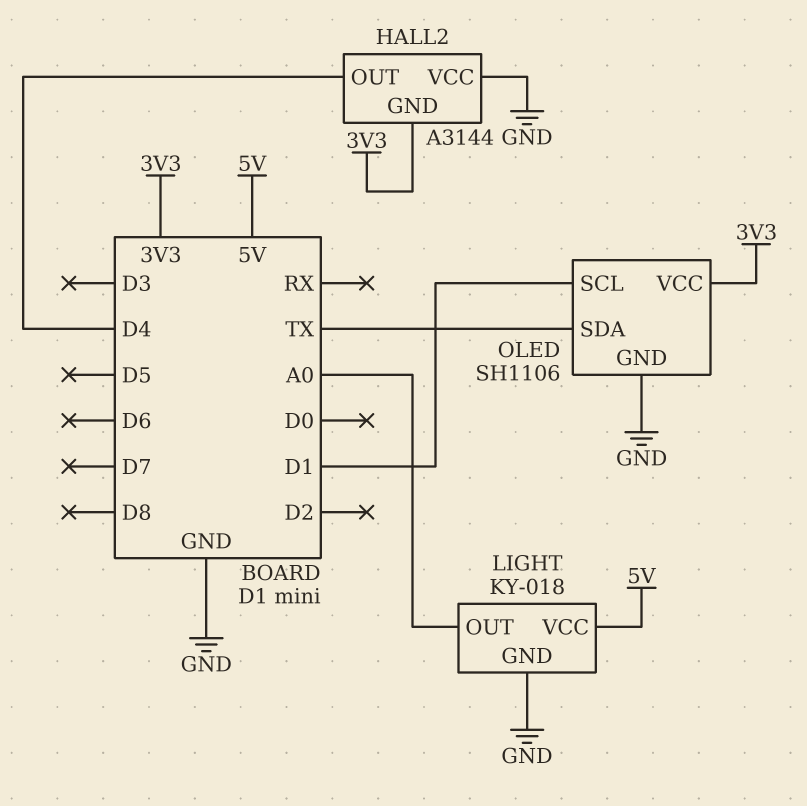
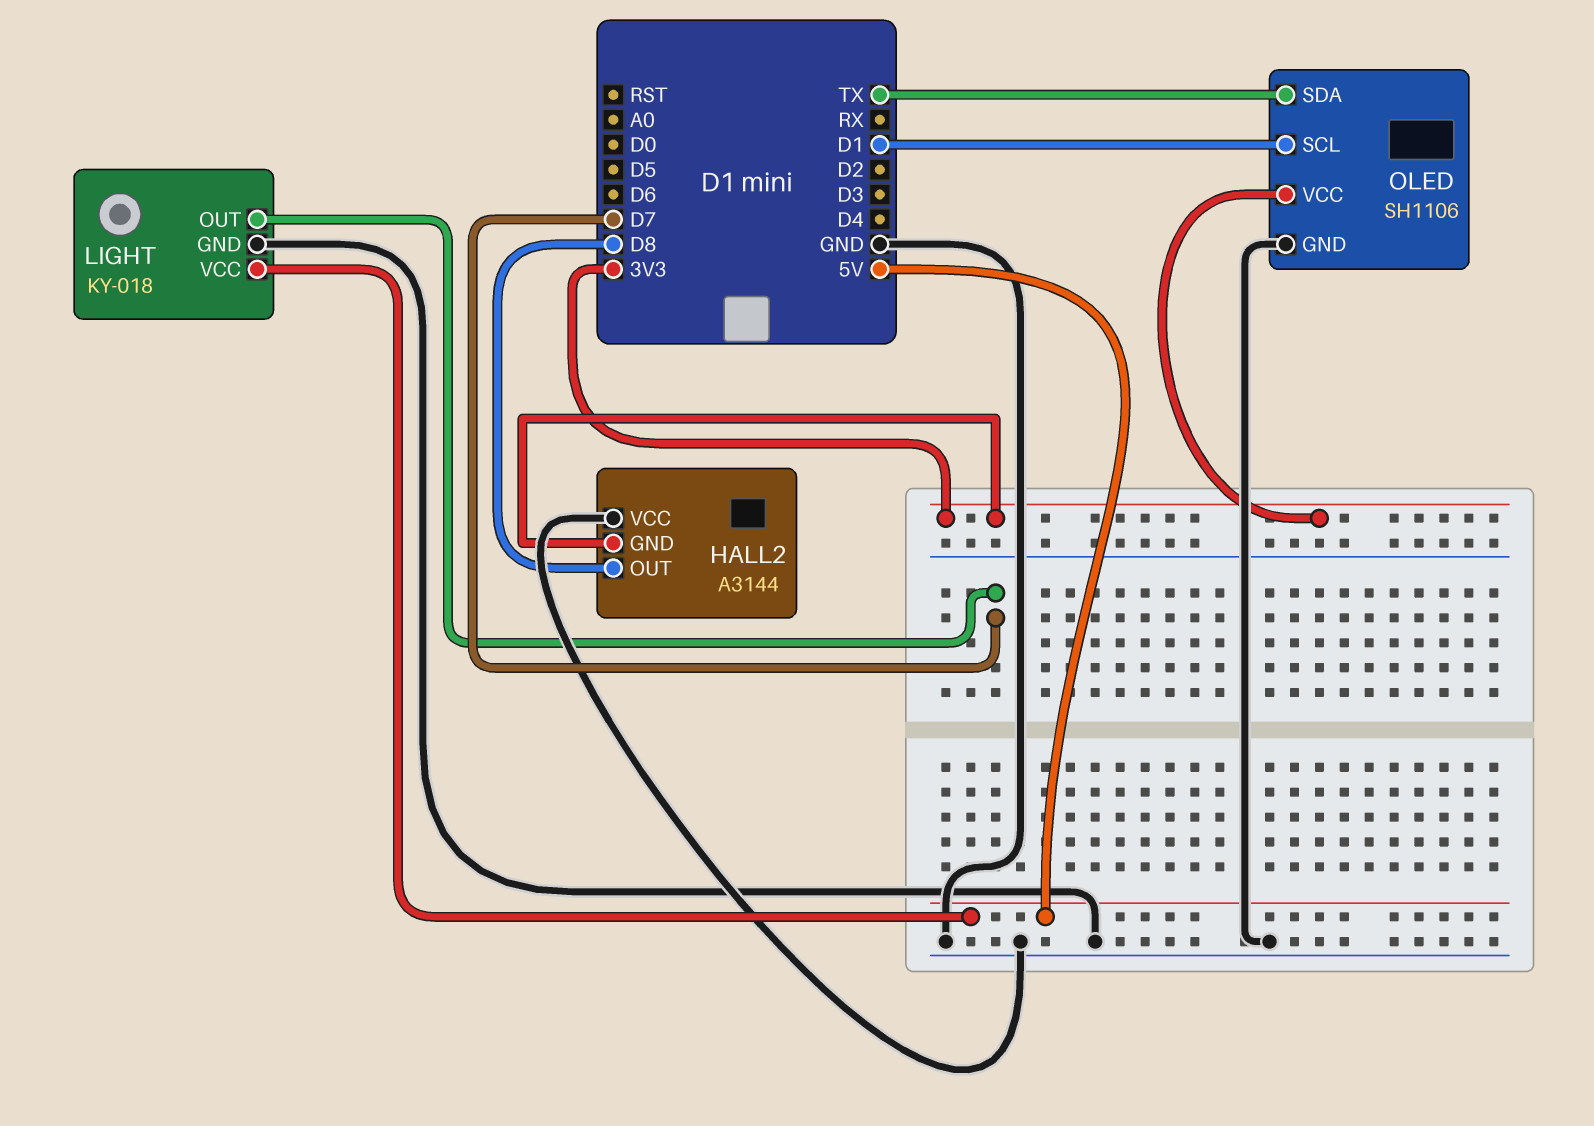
HALL2 pin OUT: D4 -> D8
LIGHT pin OUT: A0 -> D7

